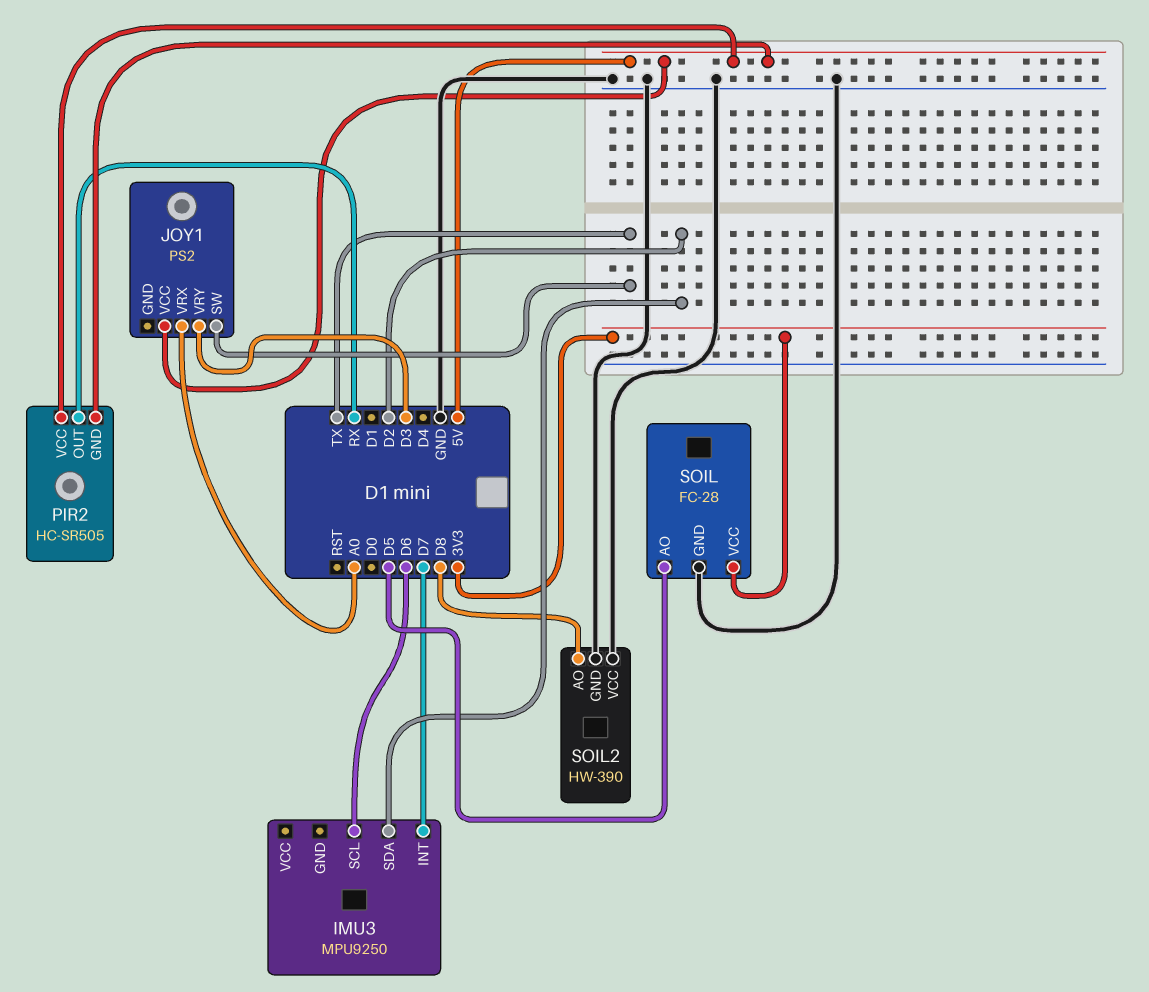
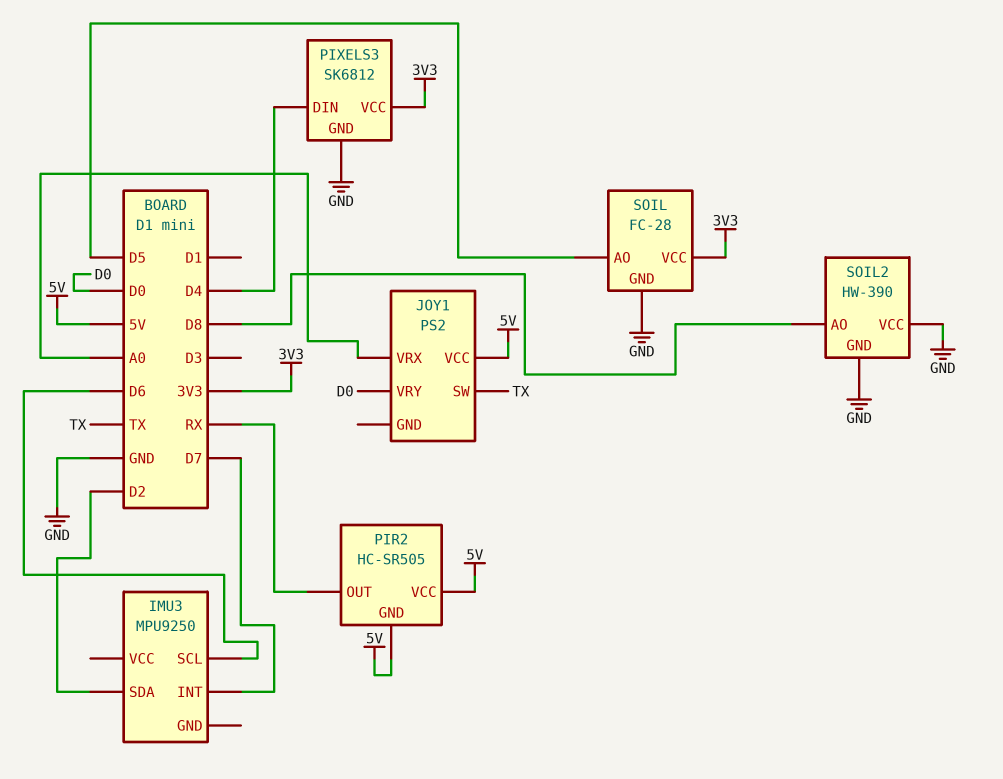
JOY1 pin VRY: D3 -> D0
PIXELS3: none -> SK6812
PIXELS3 pin DIN: none -> D4
PIXELS3 pin GND: none -> GND
PIXELS3 pin VCC: none -> 3V3

